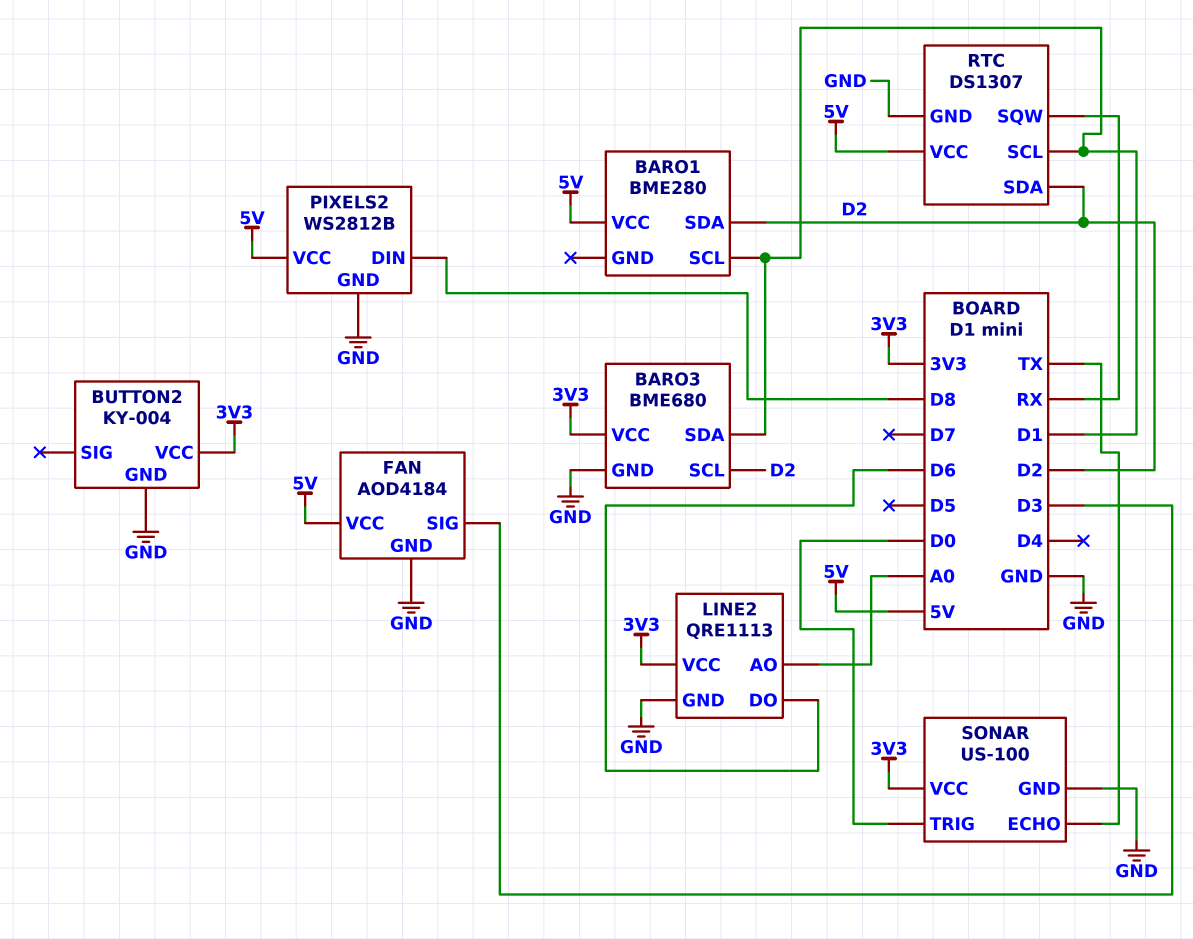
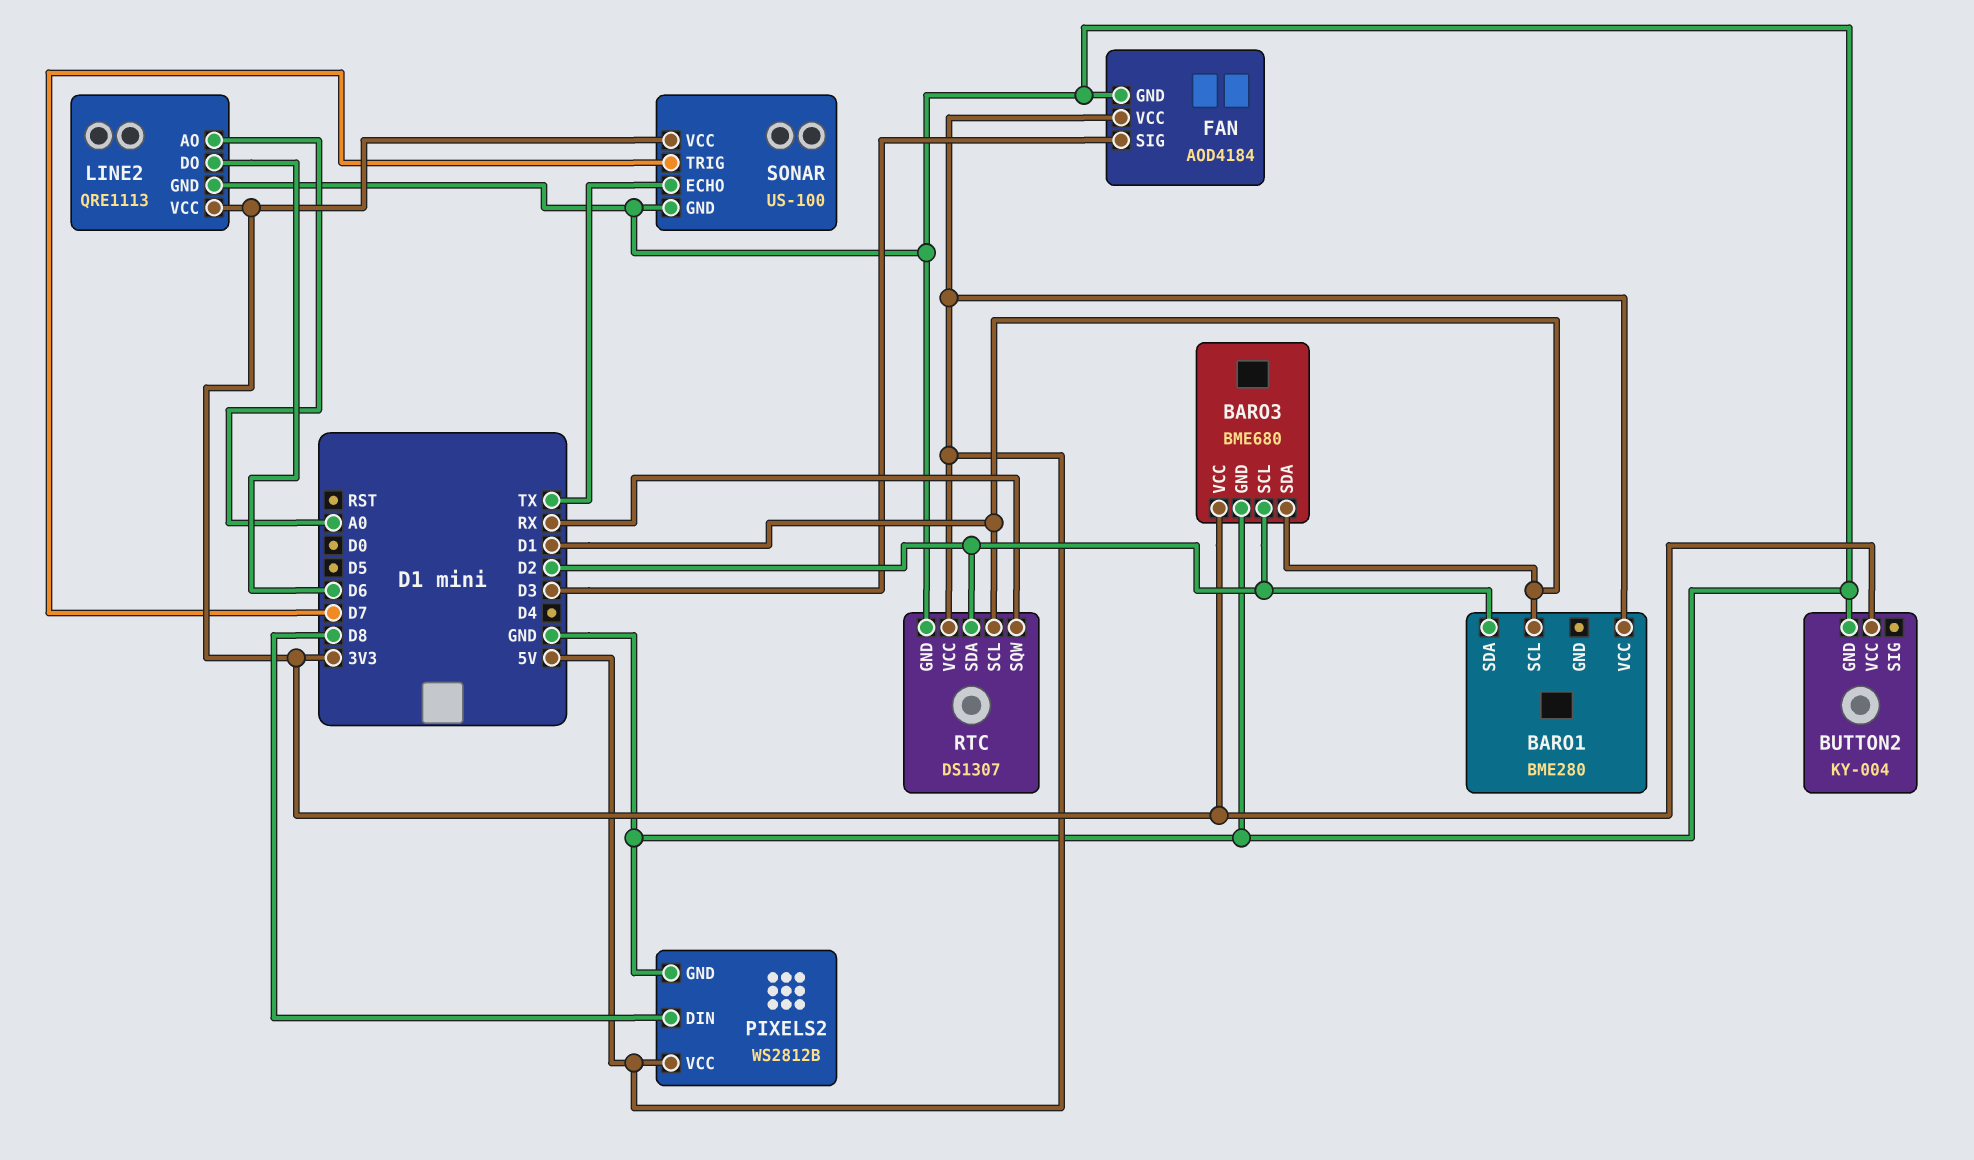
SONAR pin TRIG: D0 -> D7

